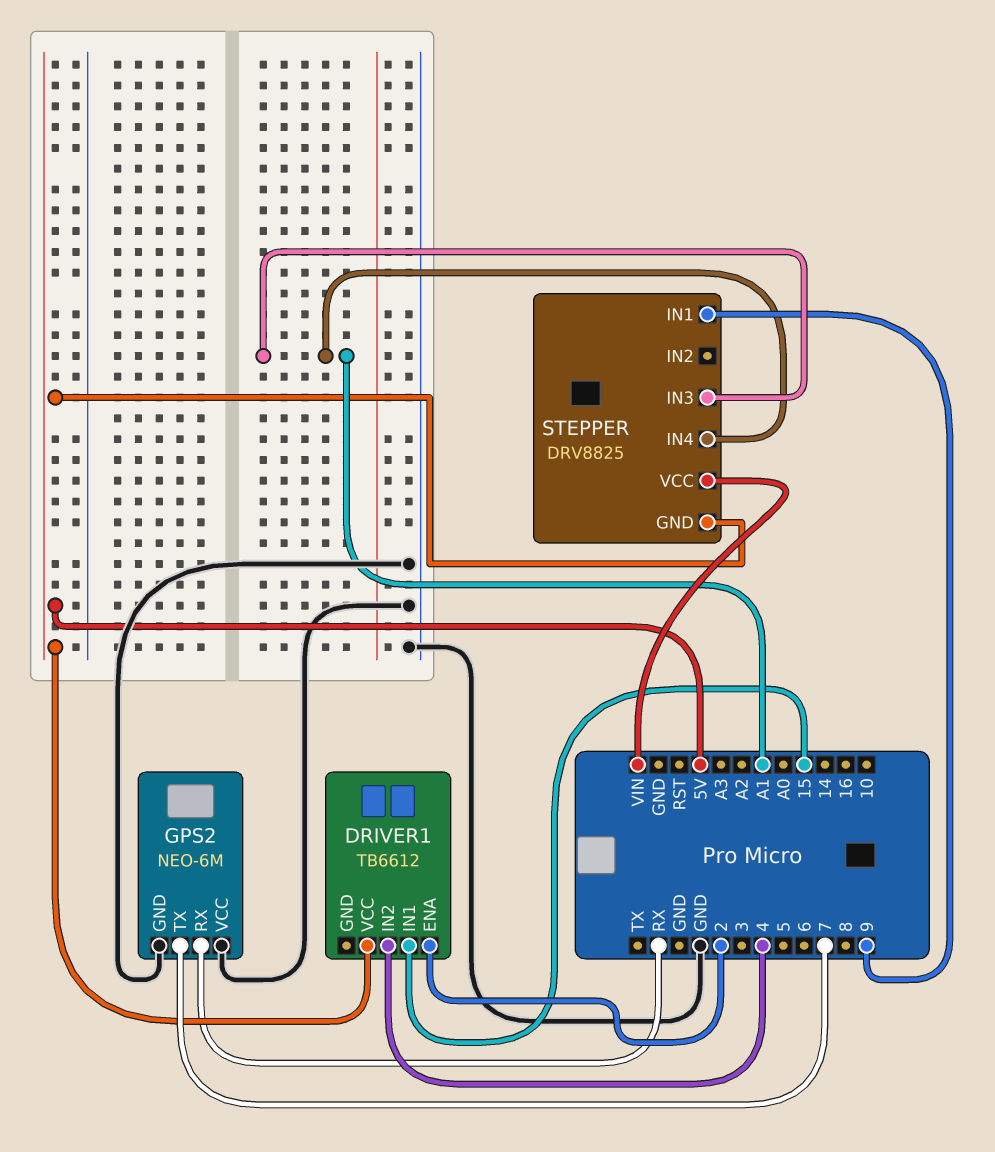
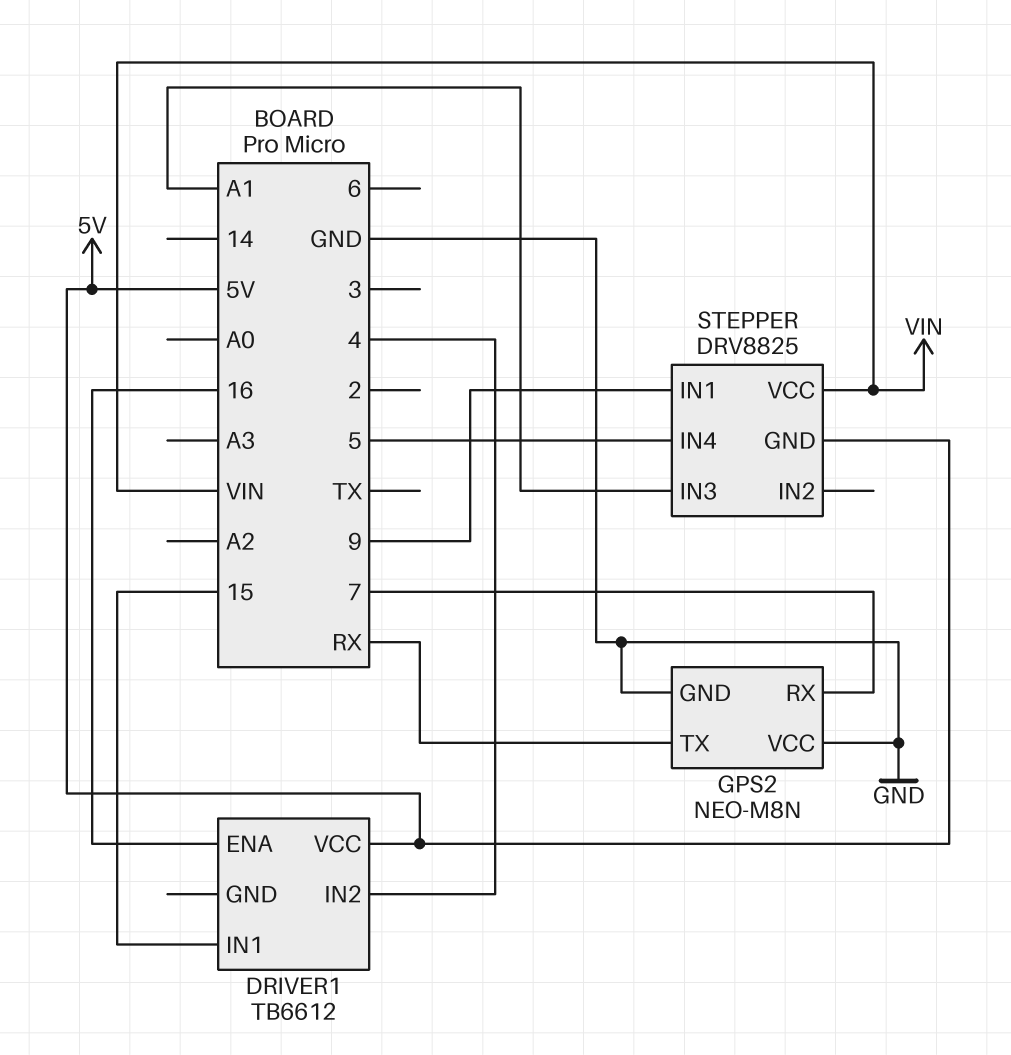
DRIVER1 pin ENA: 2 -> 16
GPS2: NEO-6M -> NEO-M8N
GPS2 pin RX: RX -> 7
GPS2 pin TX: 7 -> RX
STEPPER pin IN4: A1 -> 5

